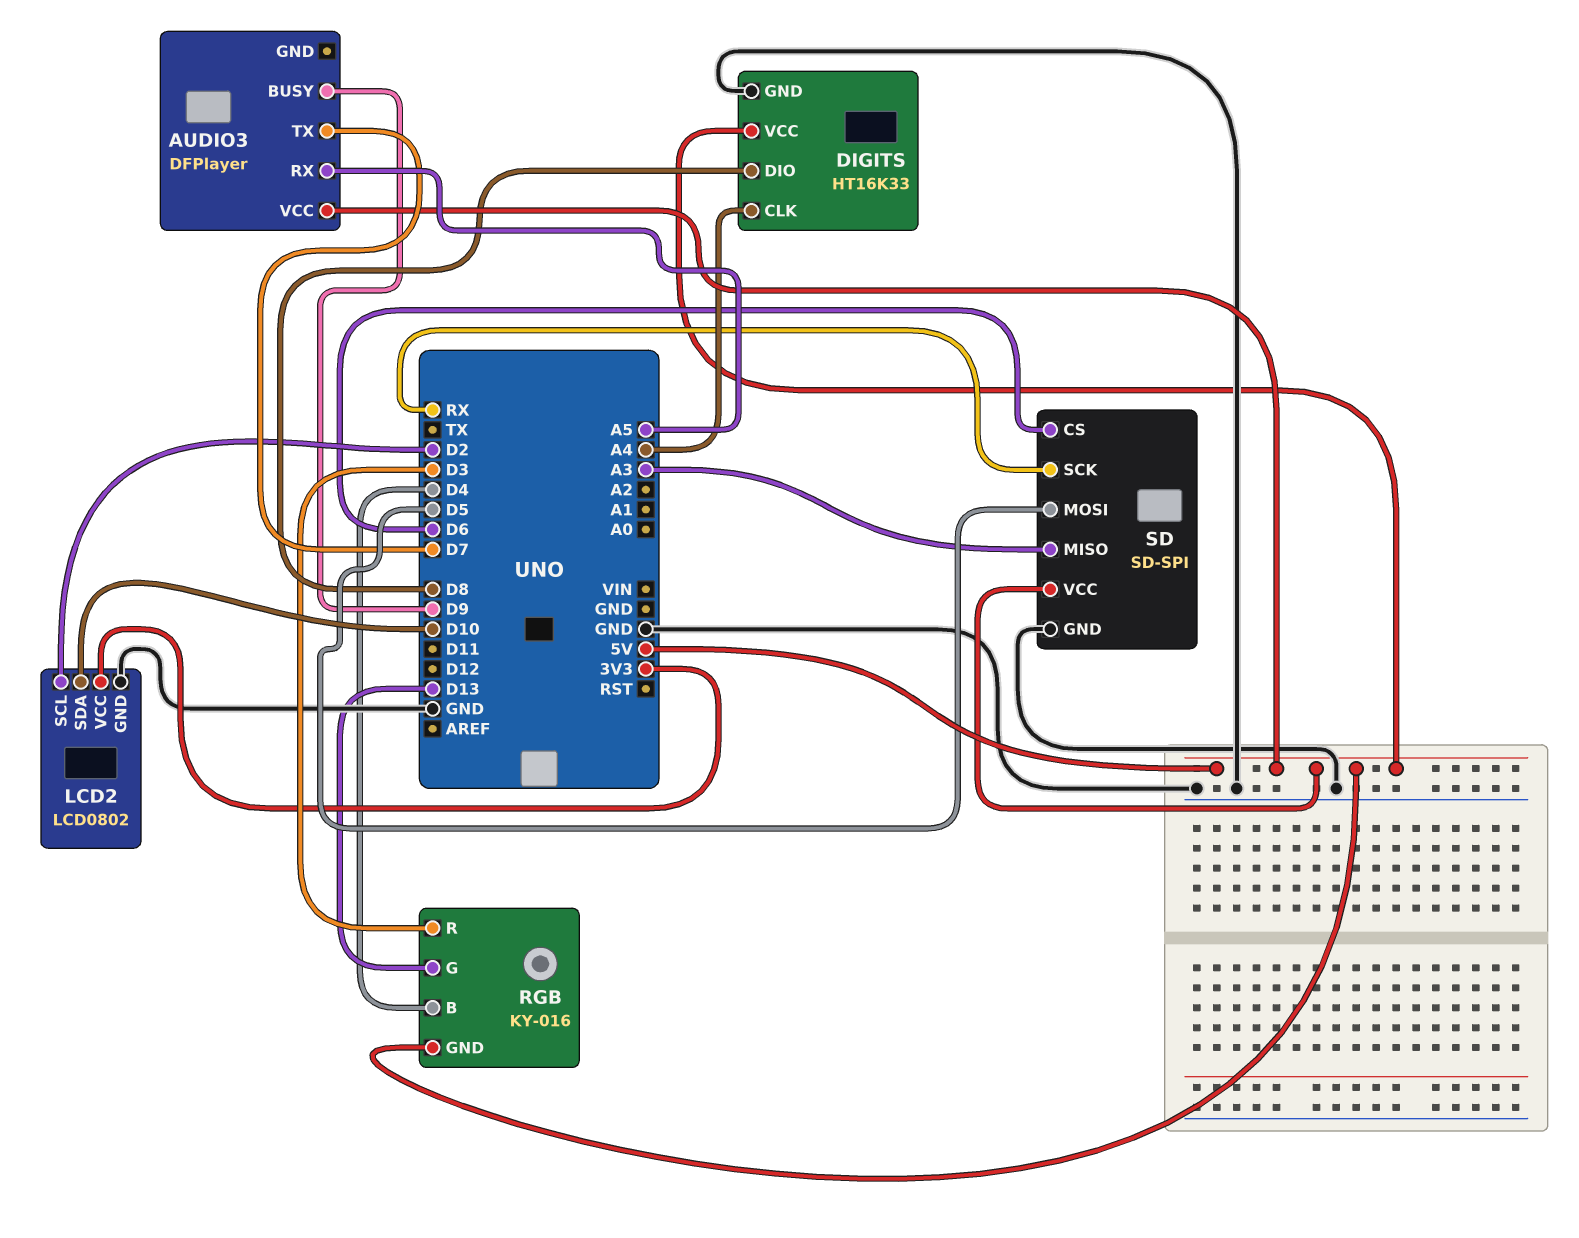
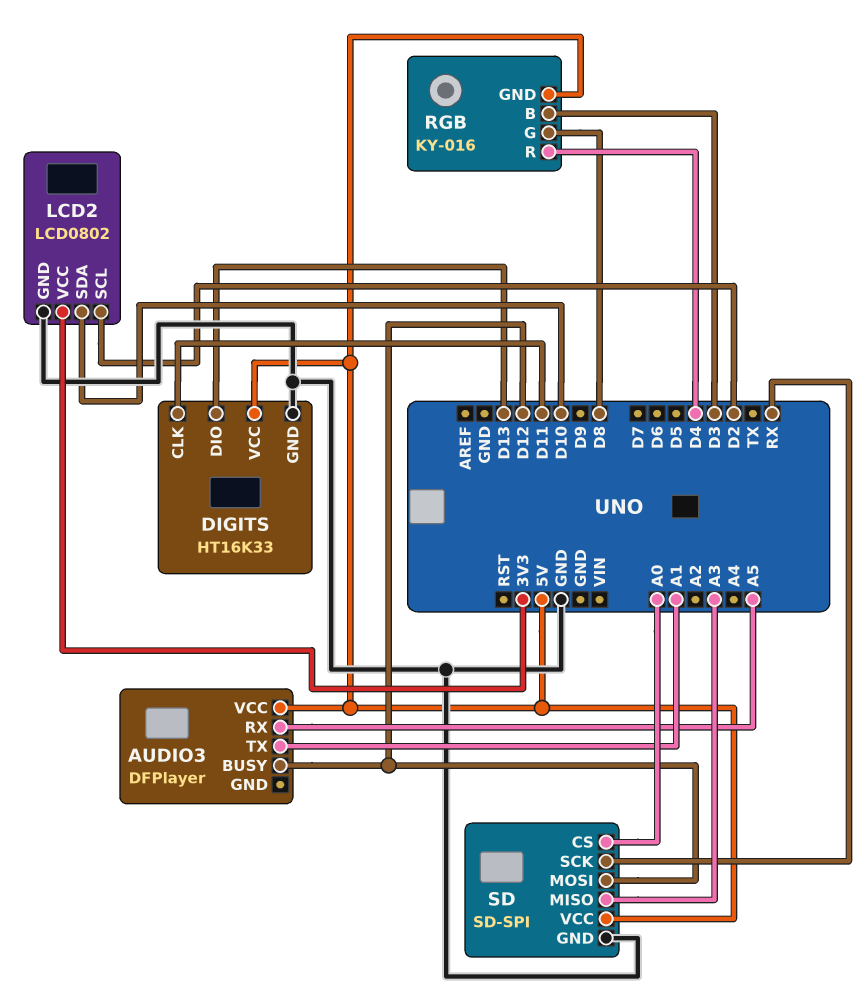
AUDIO3 pin BUSY: D9 -> D12
AUDIO3 pin TX: D7 -> A1
DIGITS pin CLK: A4 -> D11
DIGITS pin DIO: D8 -> D13
RGB pin B: D4 -> D3
RGB pin G: D13 -> D8
RGB pin R: D3 -> D4
SD pin CS: D6 -> A0
SD pin MOSI: D5 -> D12

